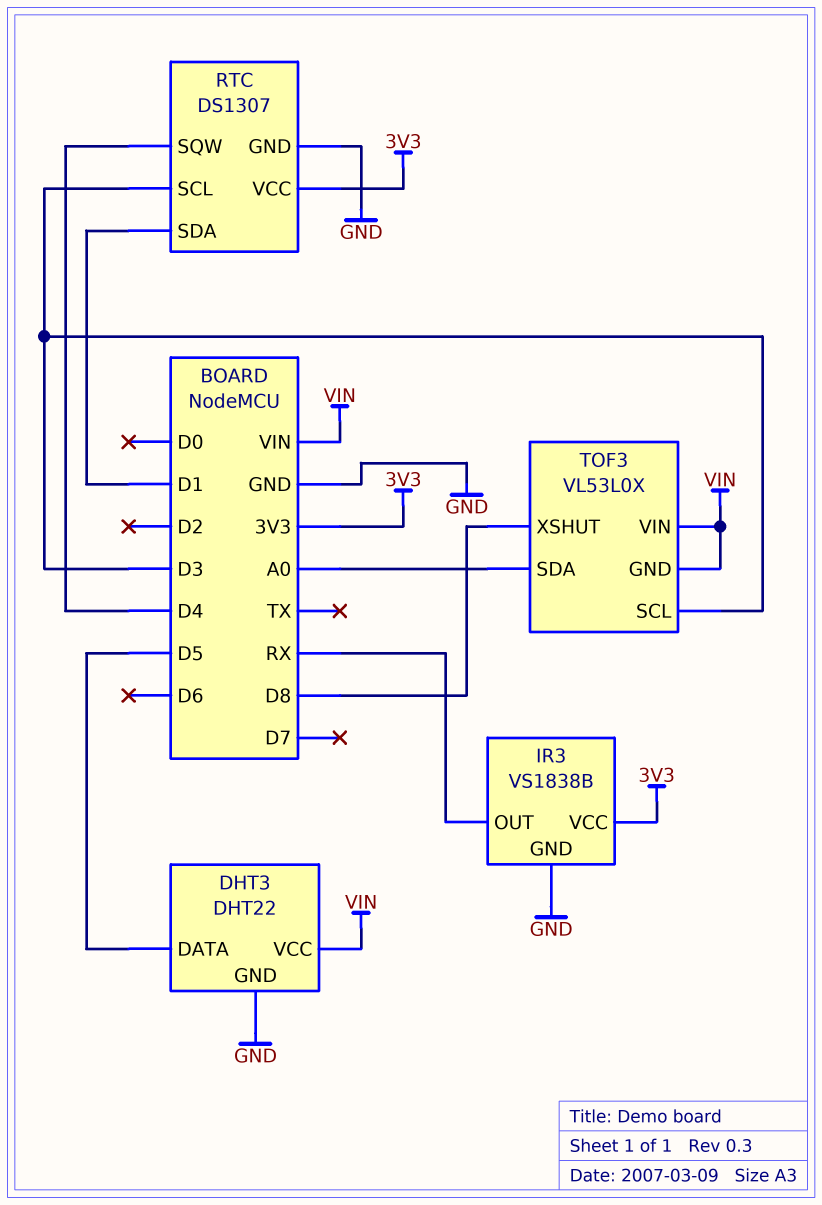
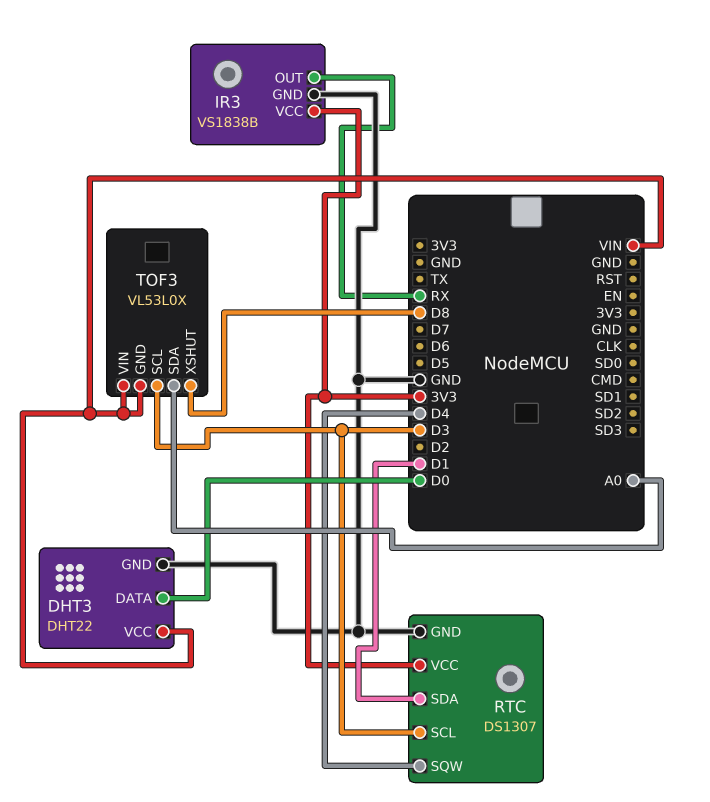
DHT3 pin DATA: D5 -> D0

